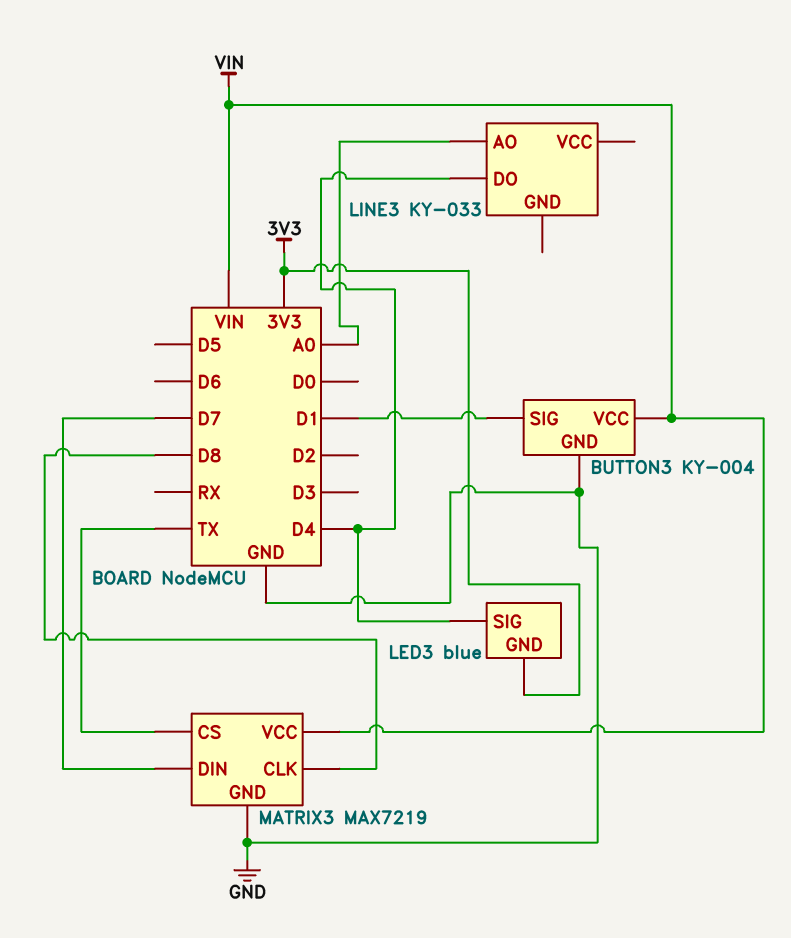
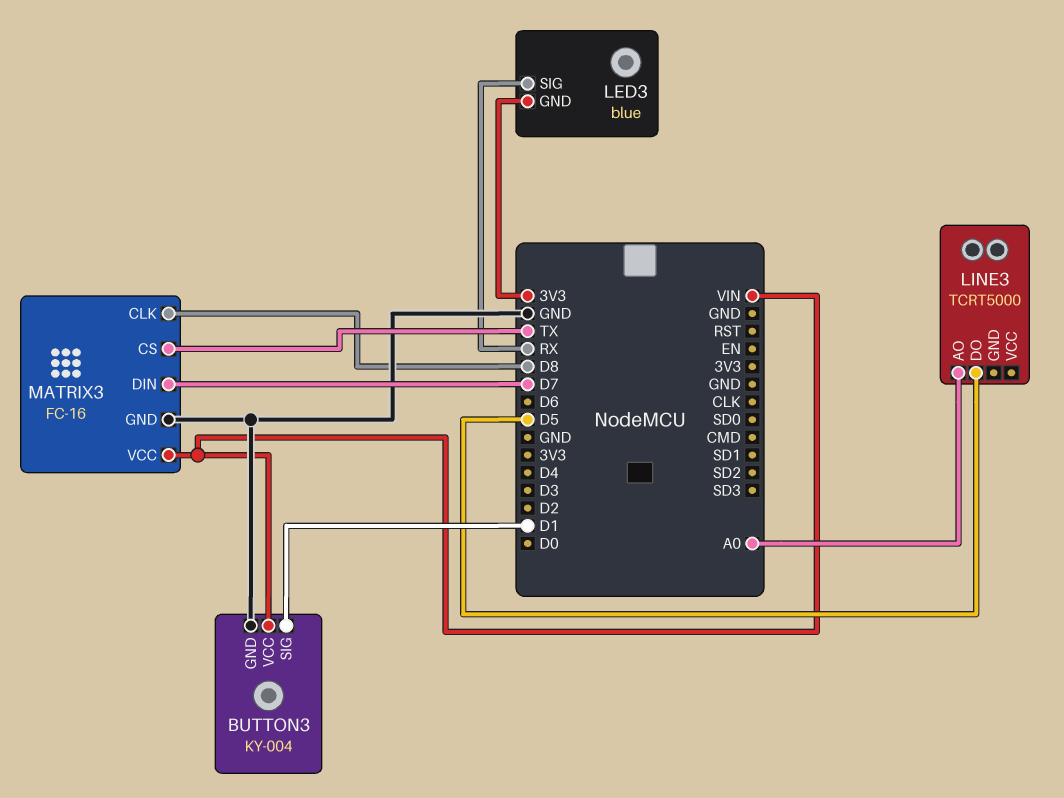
LED3 pin SIG: D4 -> RX
LINE3: KY-033 -> TCRT5000
LINE3 pin DO: D4 -> D5
MATRIX3: MAX7219 -> FC-16

